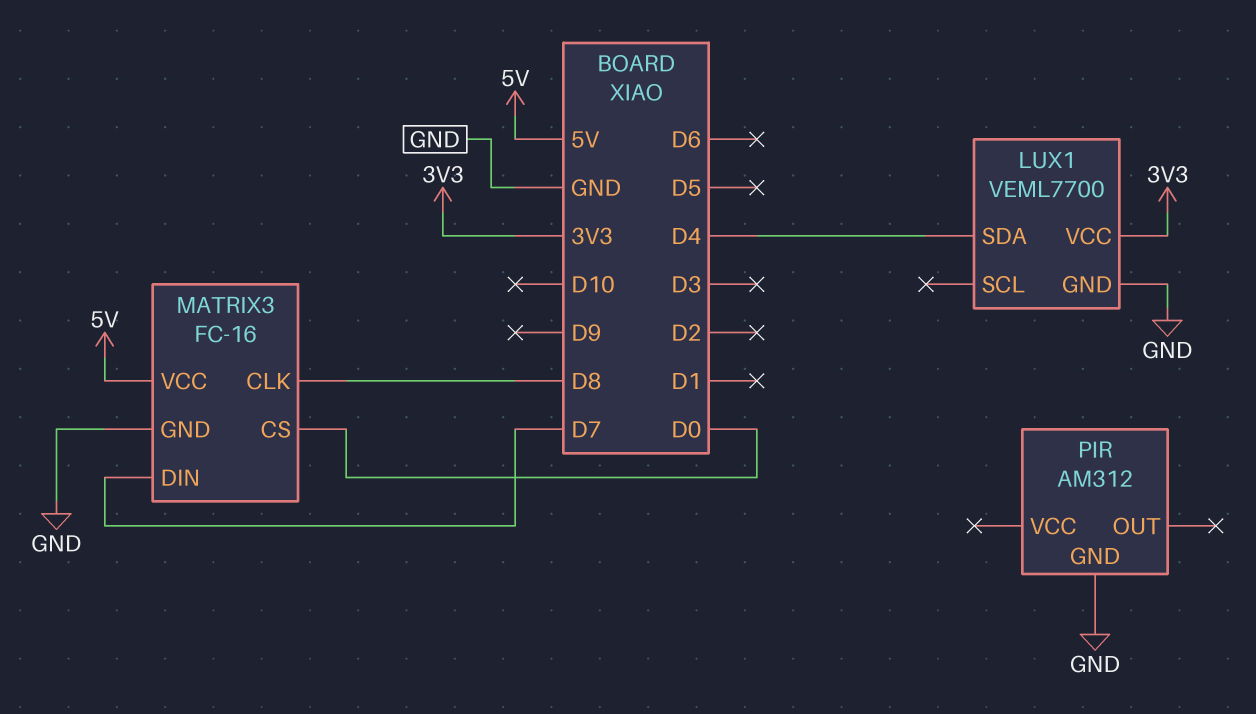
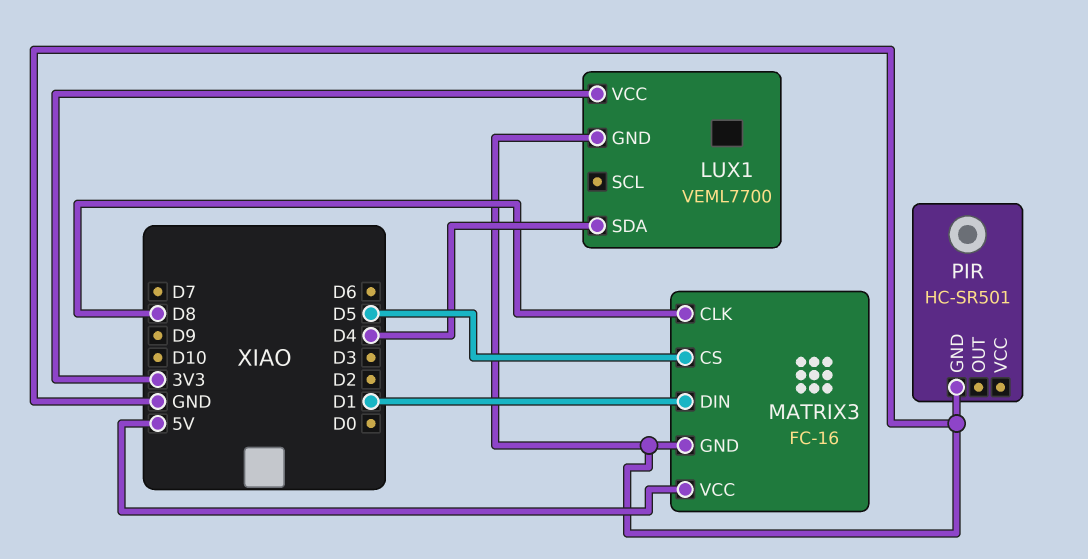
MATRIX3 pin CS: D0 -> D5
MATRIX3 pin DIN: D7 -> D1
PIR: AM312 -> HC-SR501

